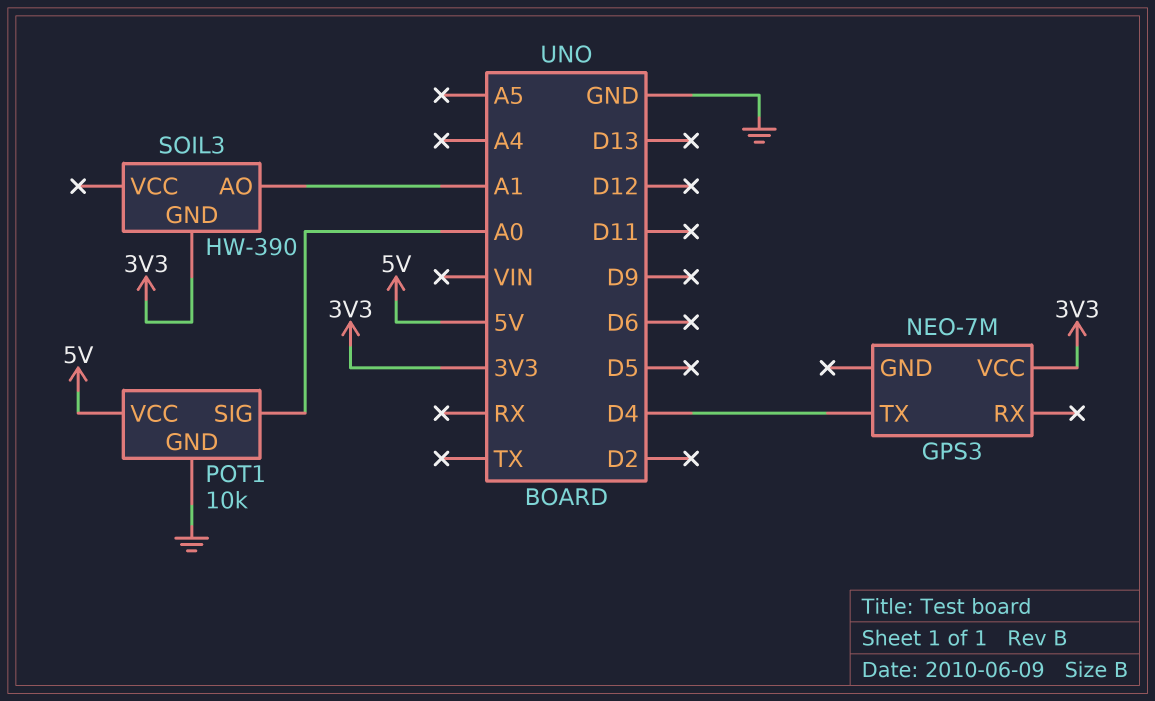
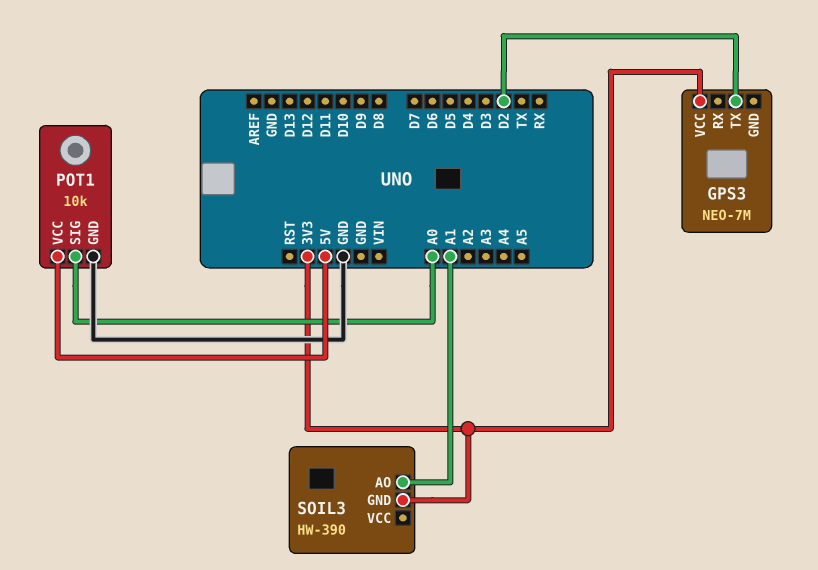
GPS3 pin TX: D4 -> D2

